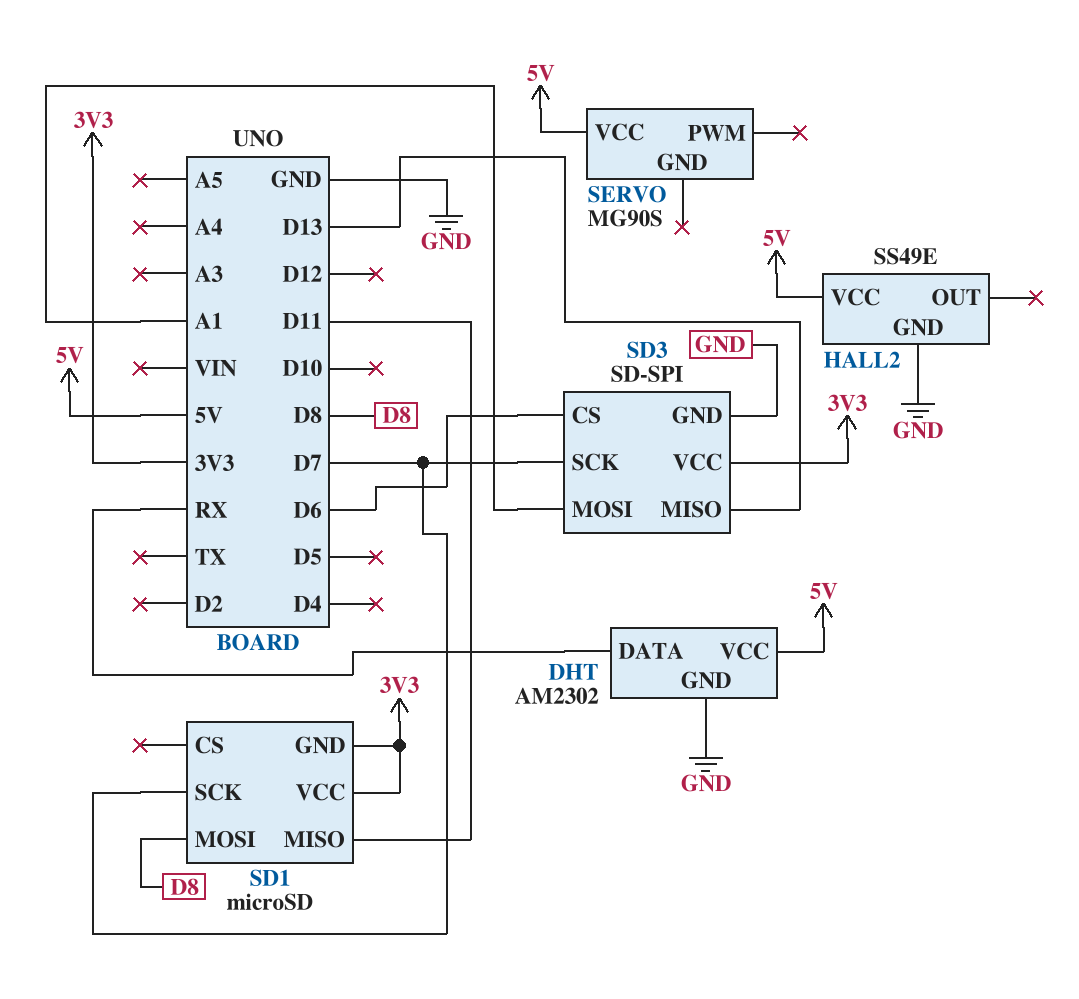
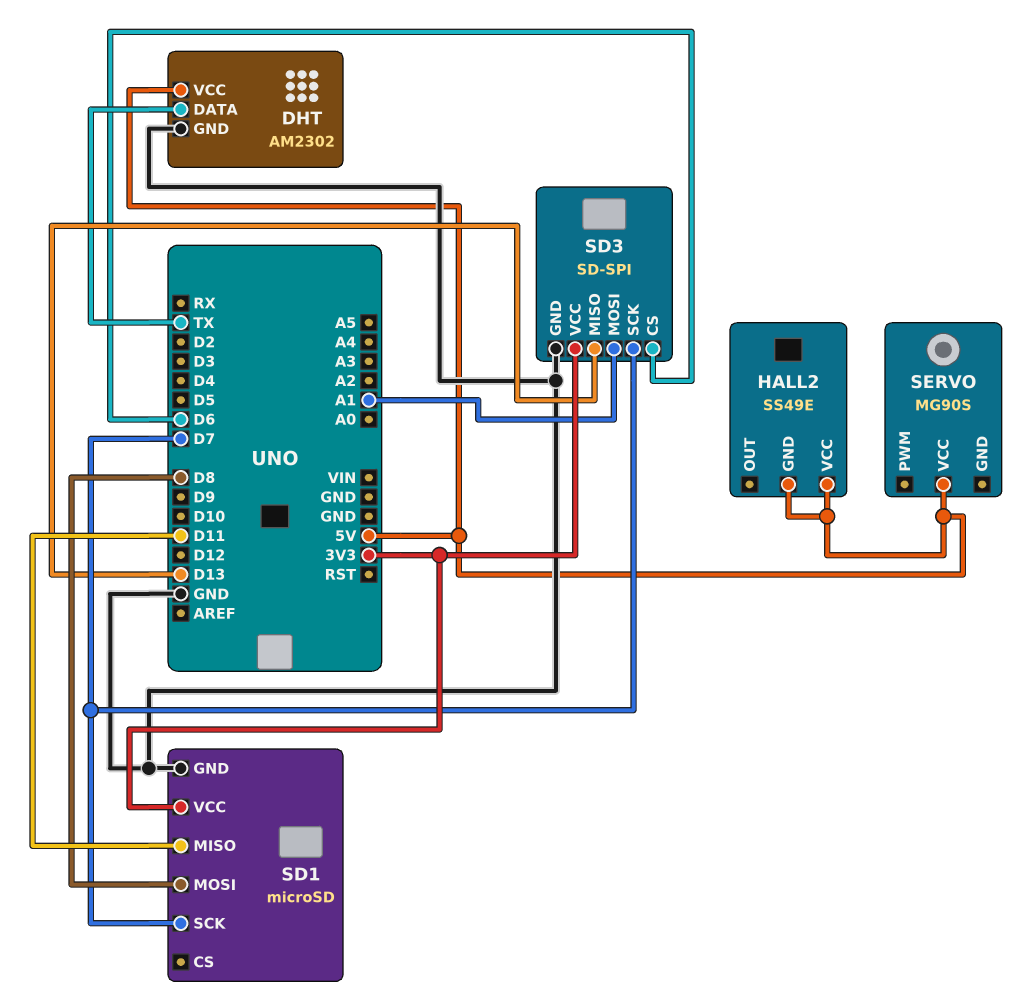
DHT pin DATA: RX -> TX
HALL2 pin GND: GND -> 5V
SD1 pin GND: 3V3 -> GND

